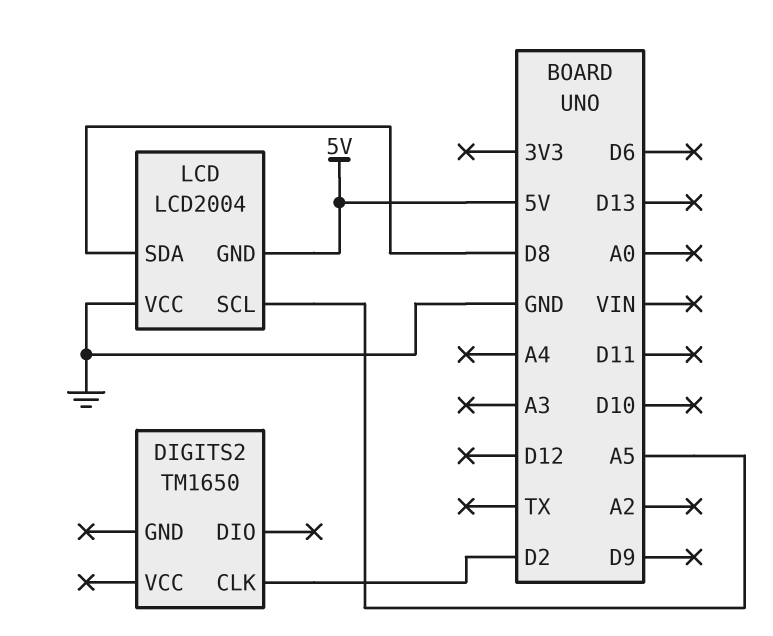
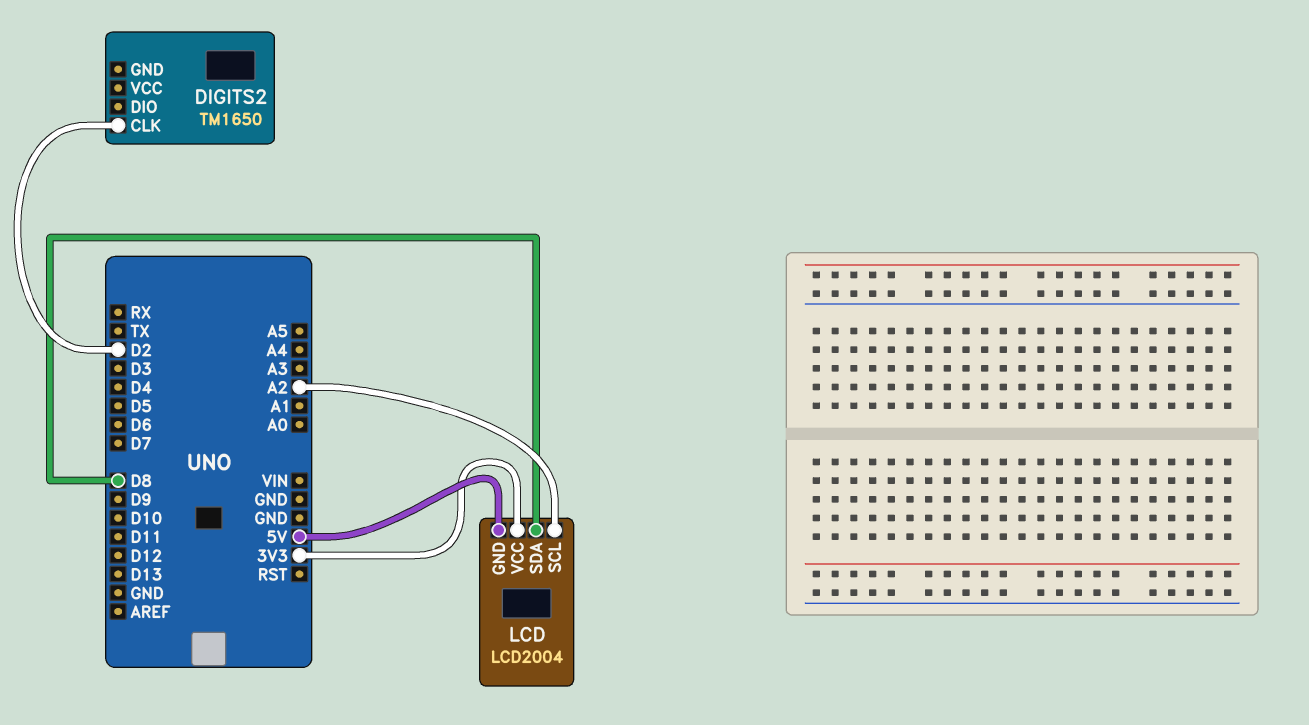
LCD pin SCL: A5 -> A2
LCD pin VCC: GND -> 3V3

